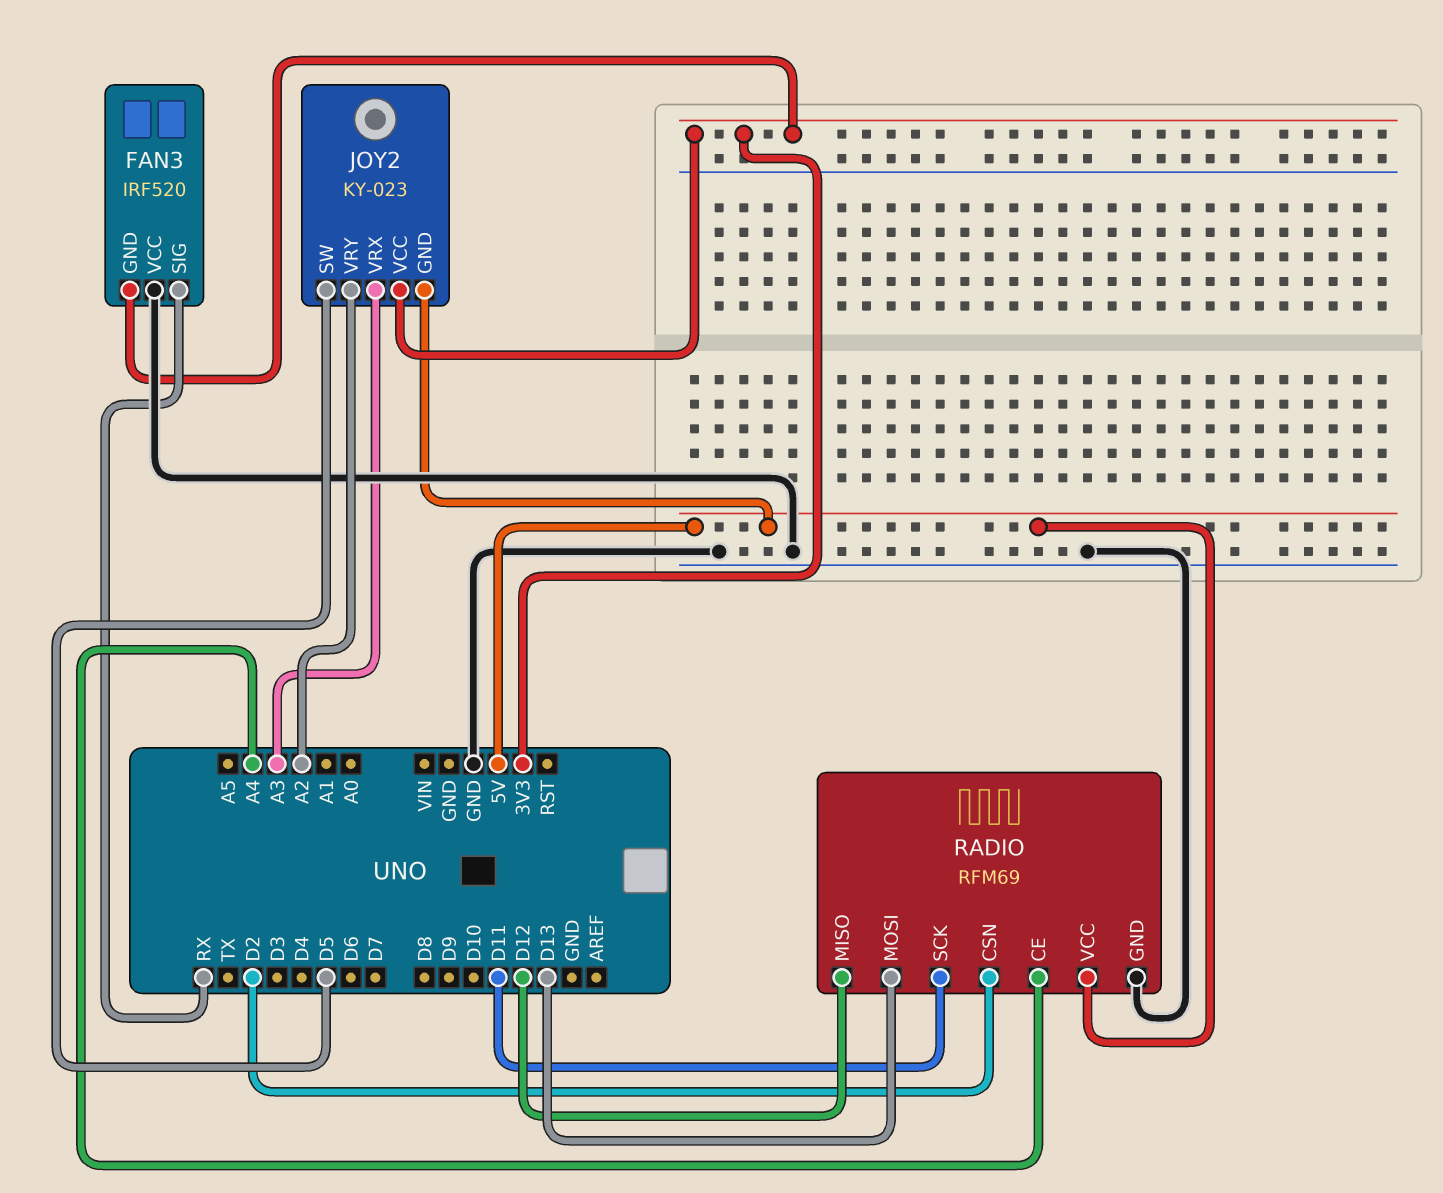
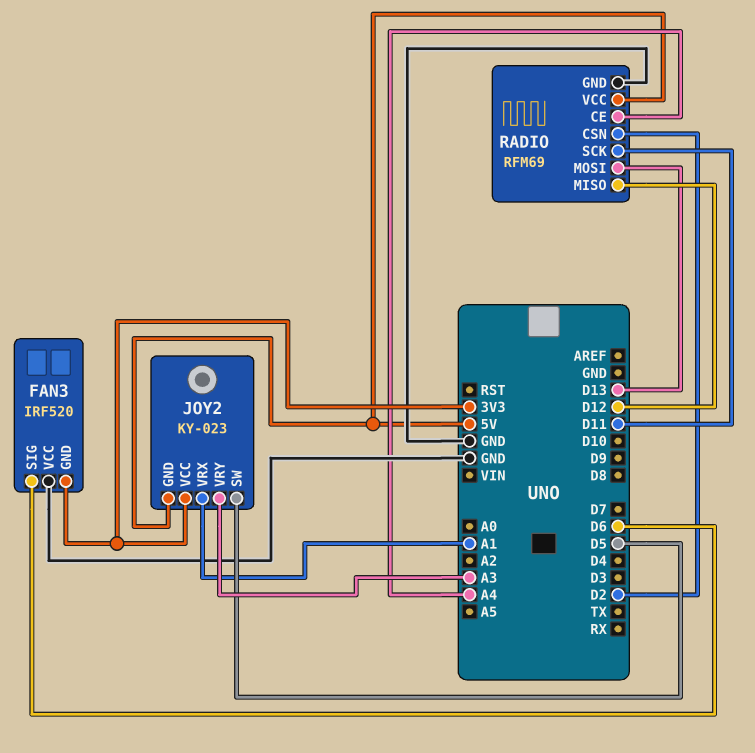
FAN3 pin SIG: RX -> D6
JOY2 pin VRX: A3 -> A1
JOY2 pin VRY: A2 -> A3

